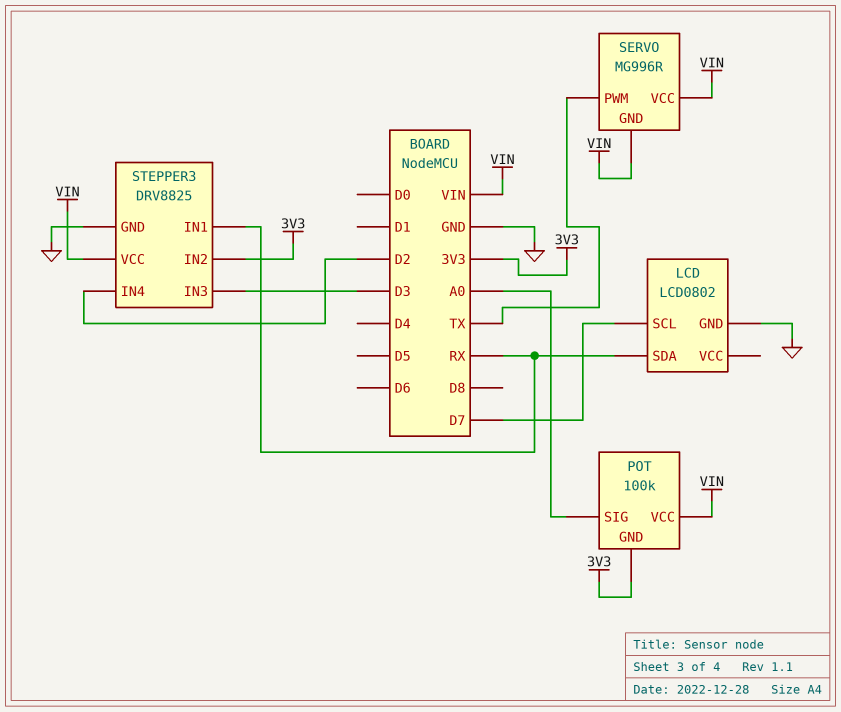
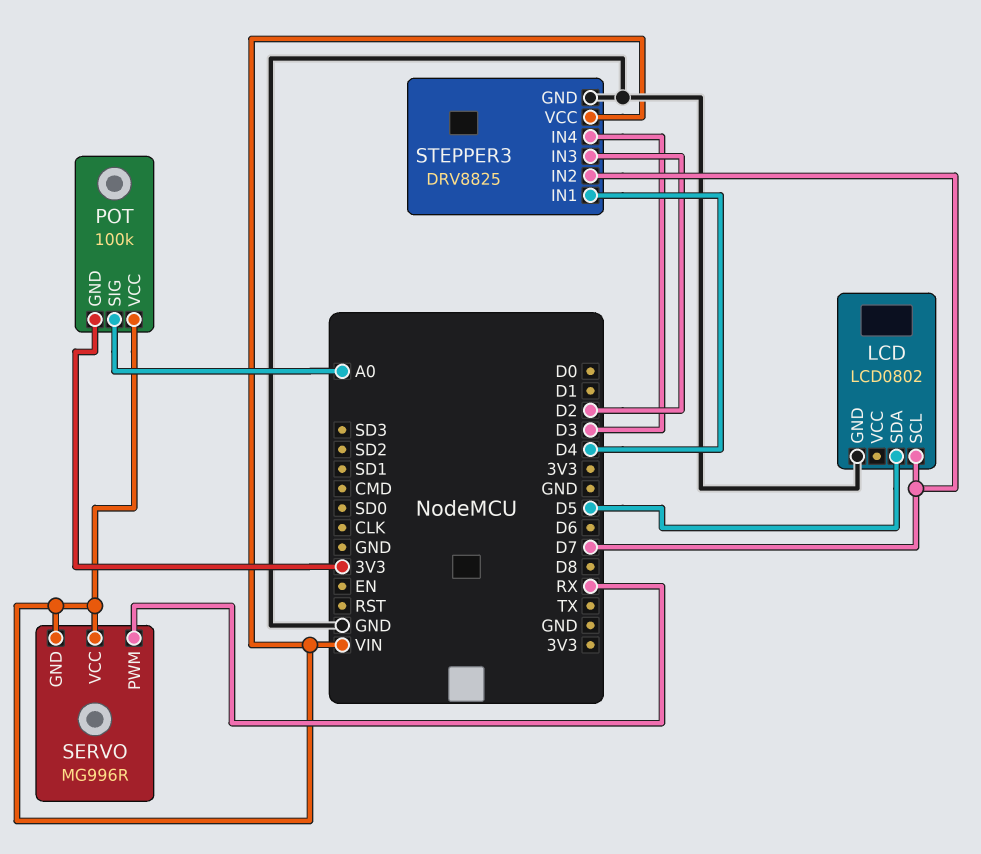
LCD pin SDA: RX -> D5
SERVO pin PWM: TX -> RX
STEPPER3 pin IN1: RX -> D4
STEPPER3 pin IN2: 3V3 -> D7
STEPPER3 pin IN3: D3 -> D2
STEPPER3 pin IN4: D2 -> D3

